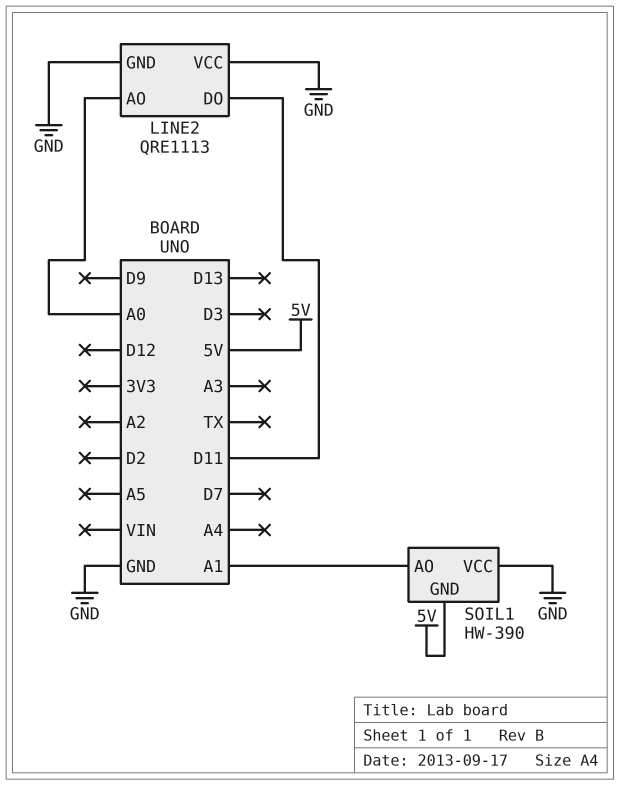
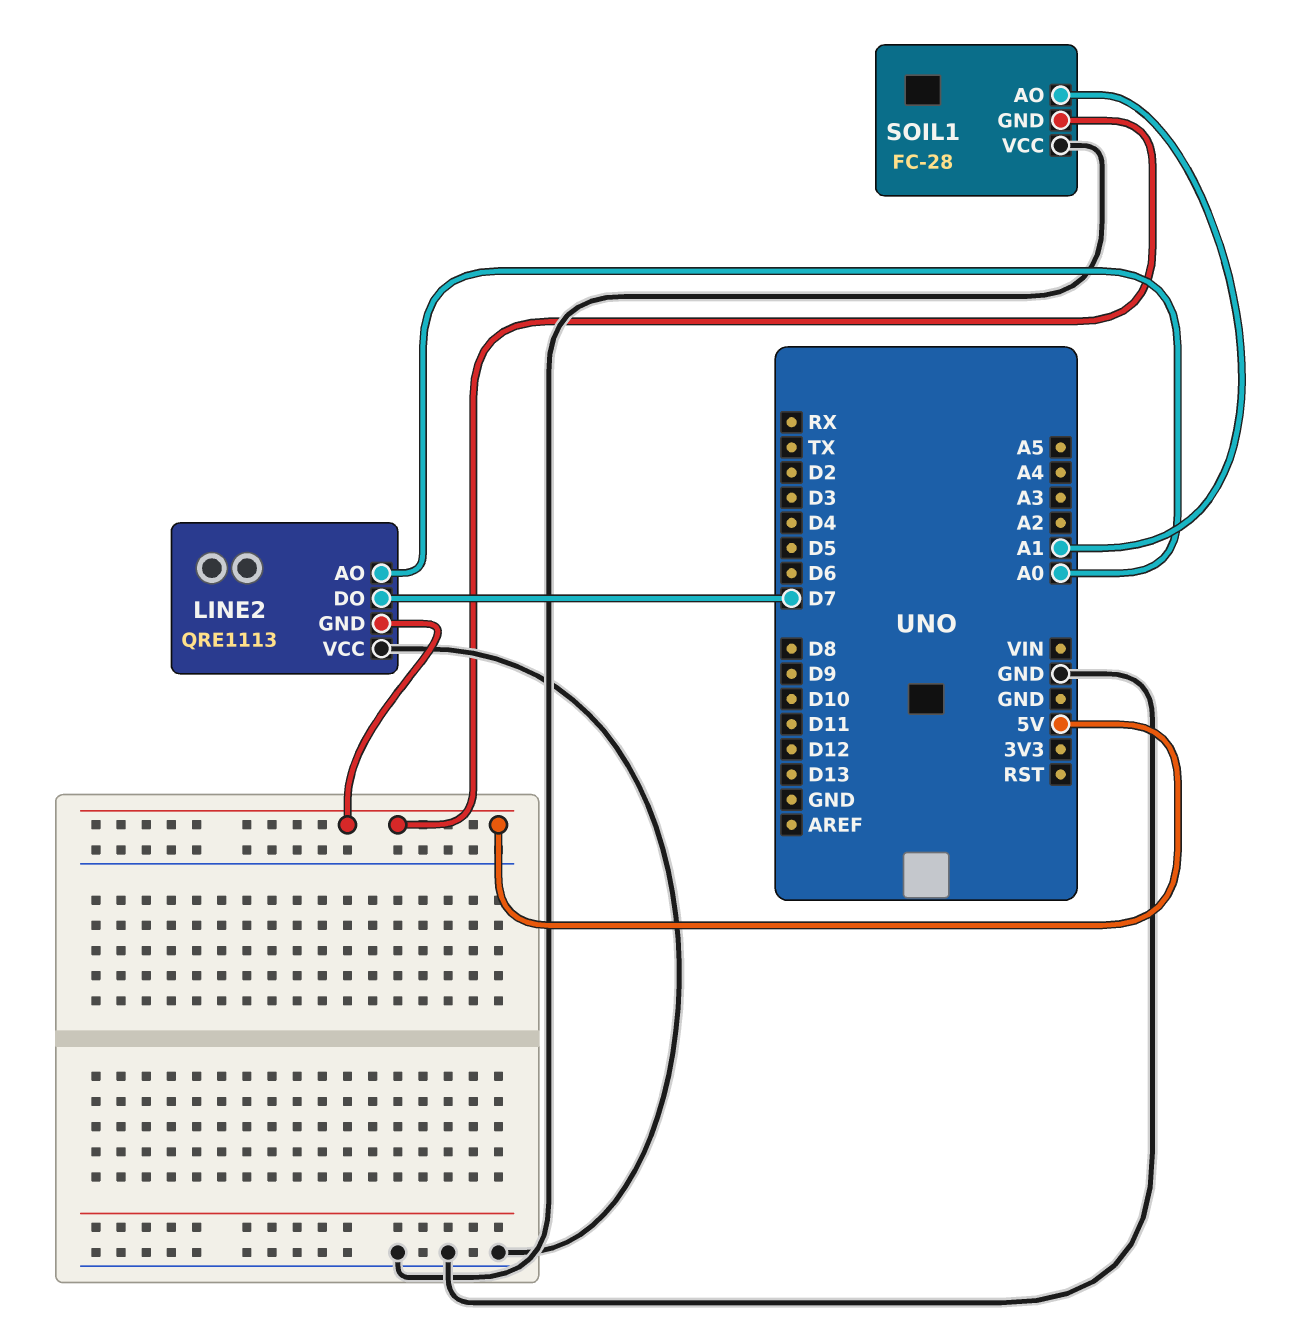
LINE2 pin DO: D11 -> D7
LINE2 pin GND: GND -> 5V
SOIL1: HW-390 -> FC-28

